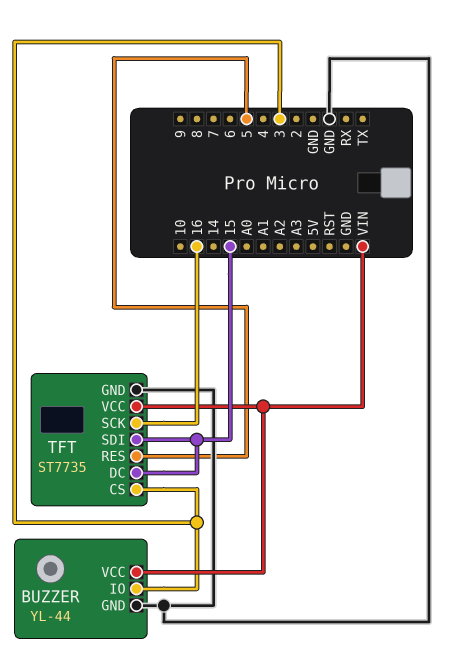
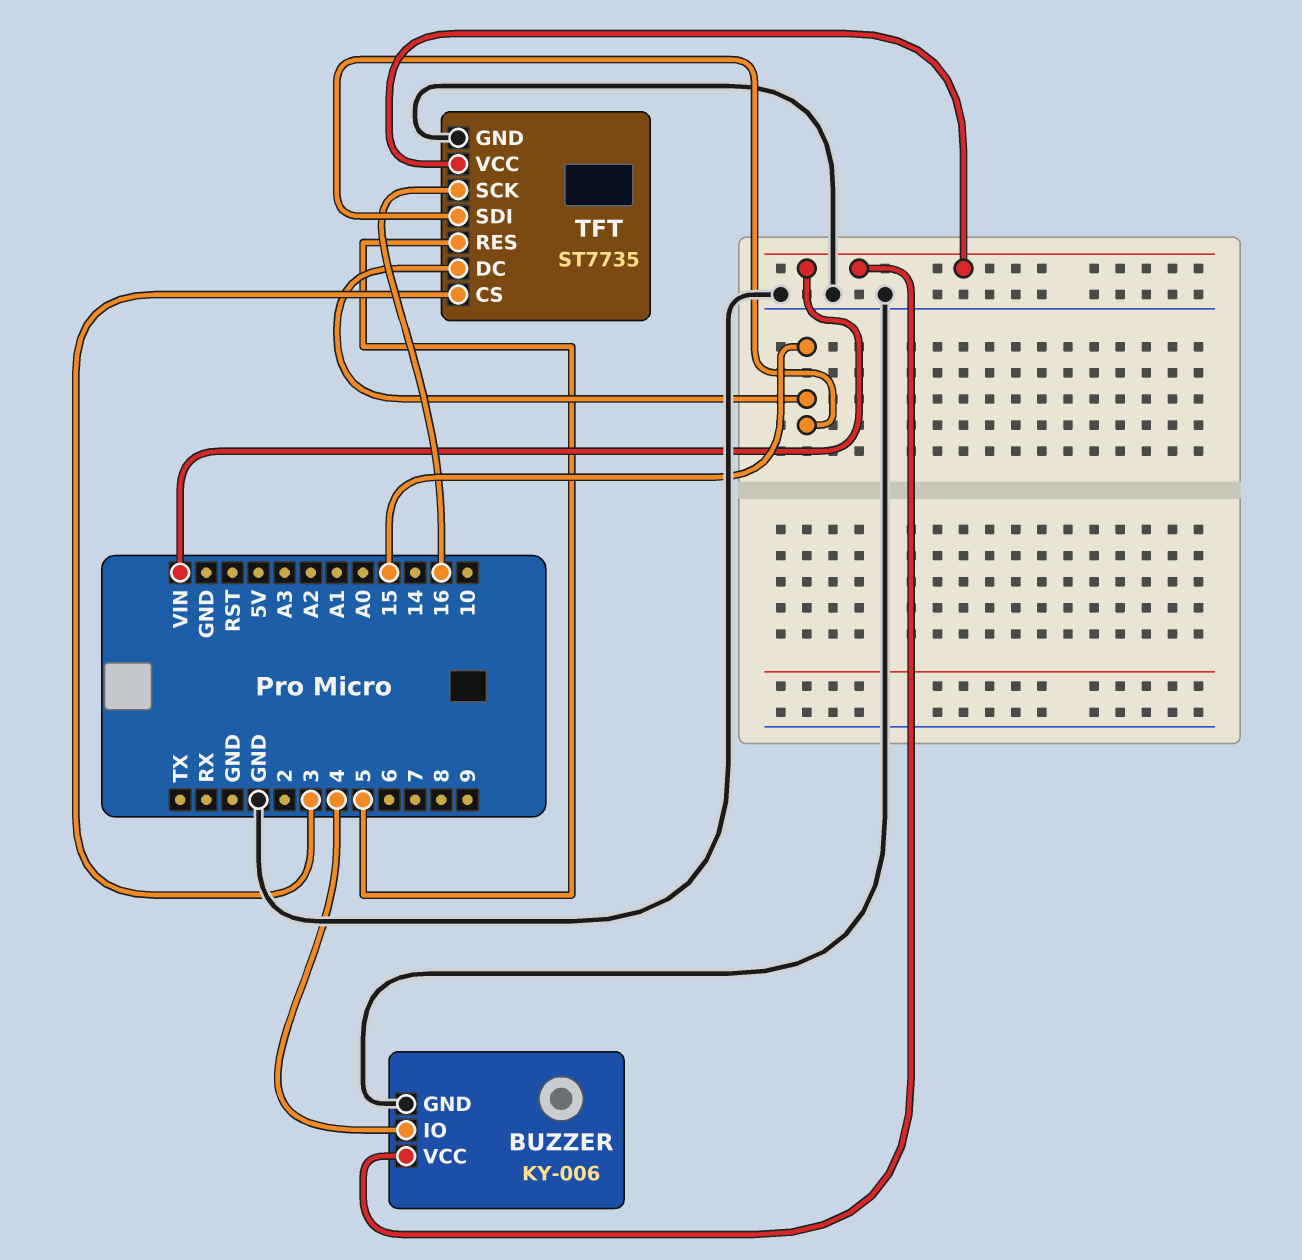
BUZZER: YL-44 -> KY-006
BUZZER pin IO: 3 -> 4

